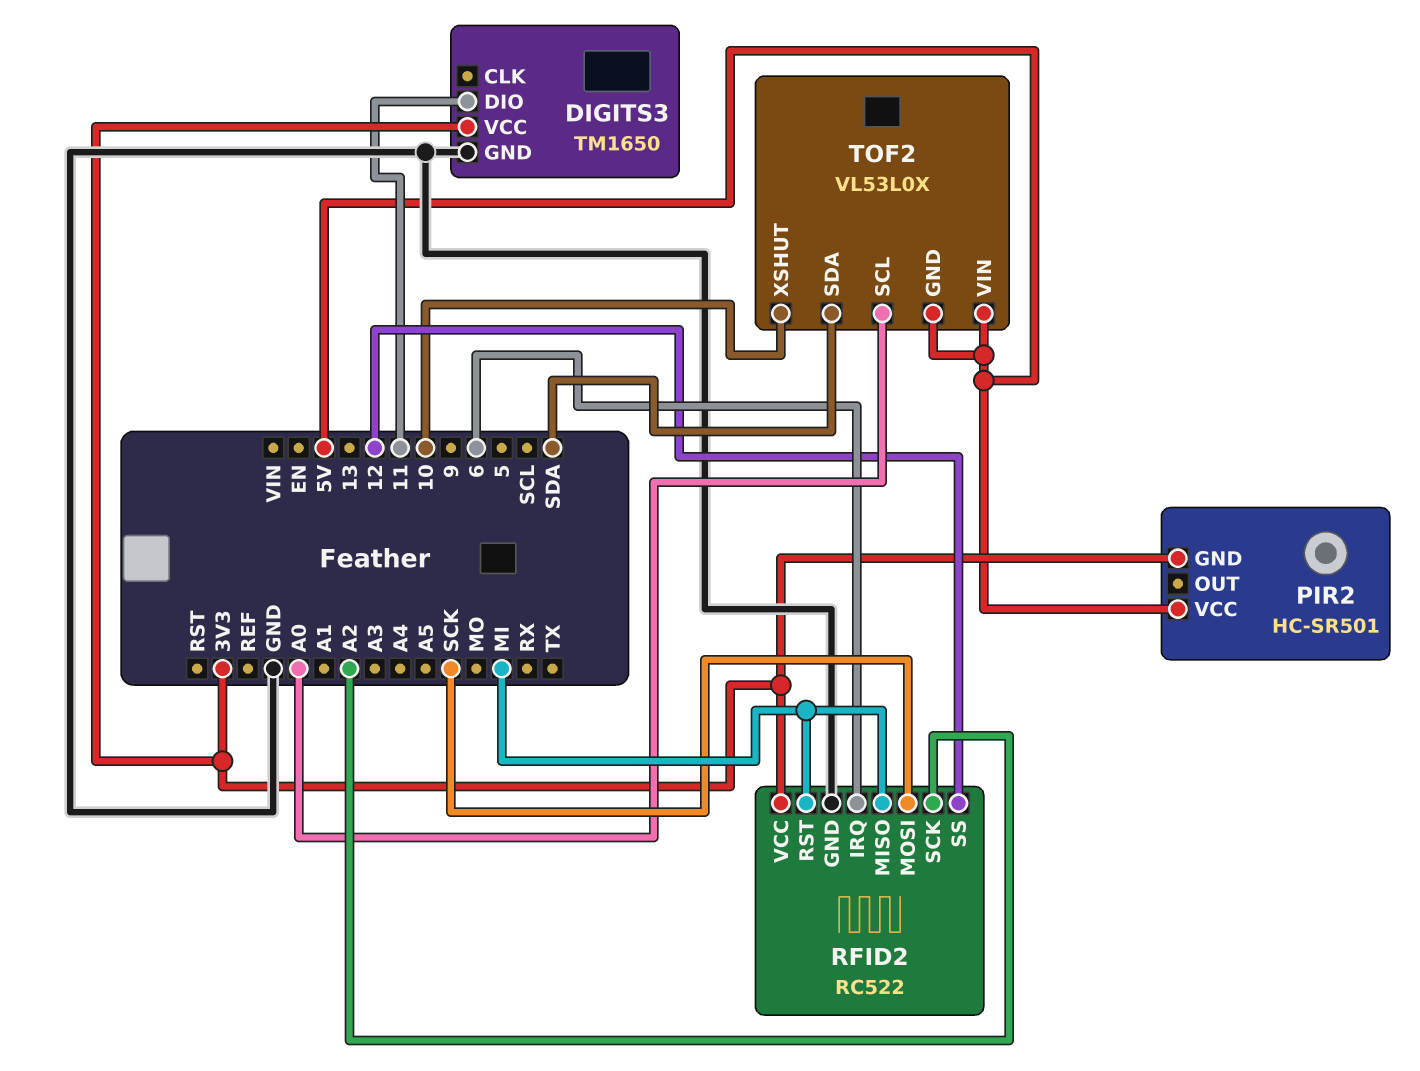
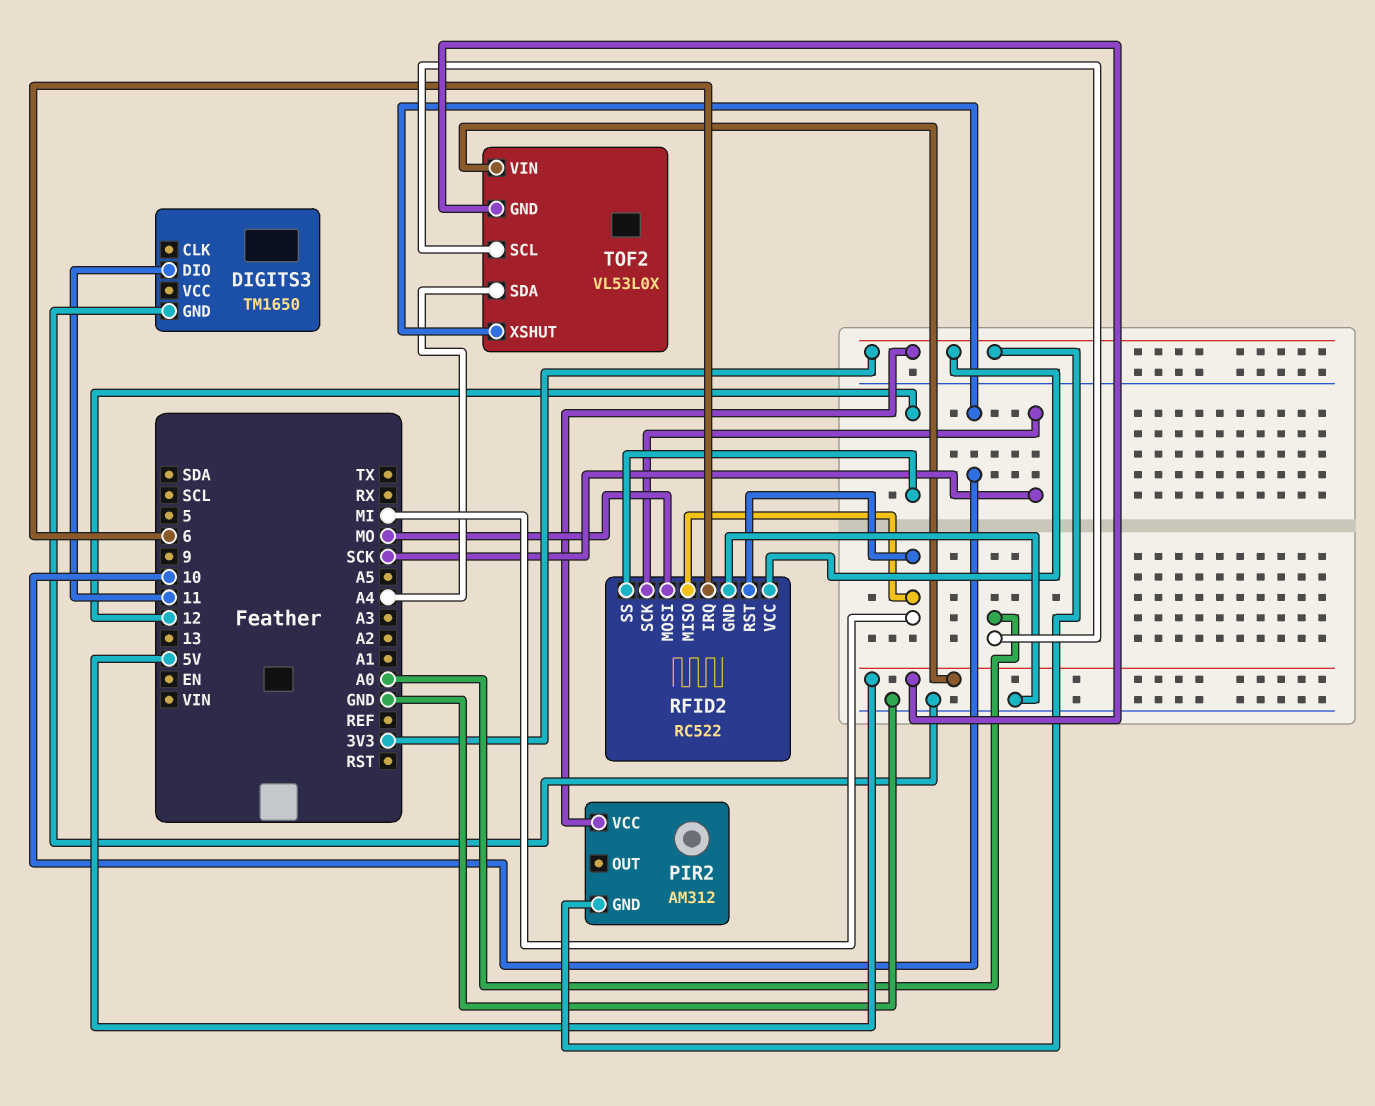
DIGITS3 pin VCC: 3V3 -> none
PIR2: HC-SR501 -> AM312
PIR2 pin VCC: 5V -> 3V3
RFID2 pin MOSI: SCK -> MO
RFID2 pin SCK: A2 -> SCK
TOF2 pin SDA: SDA -> A4

